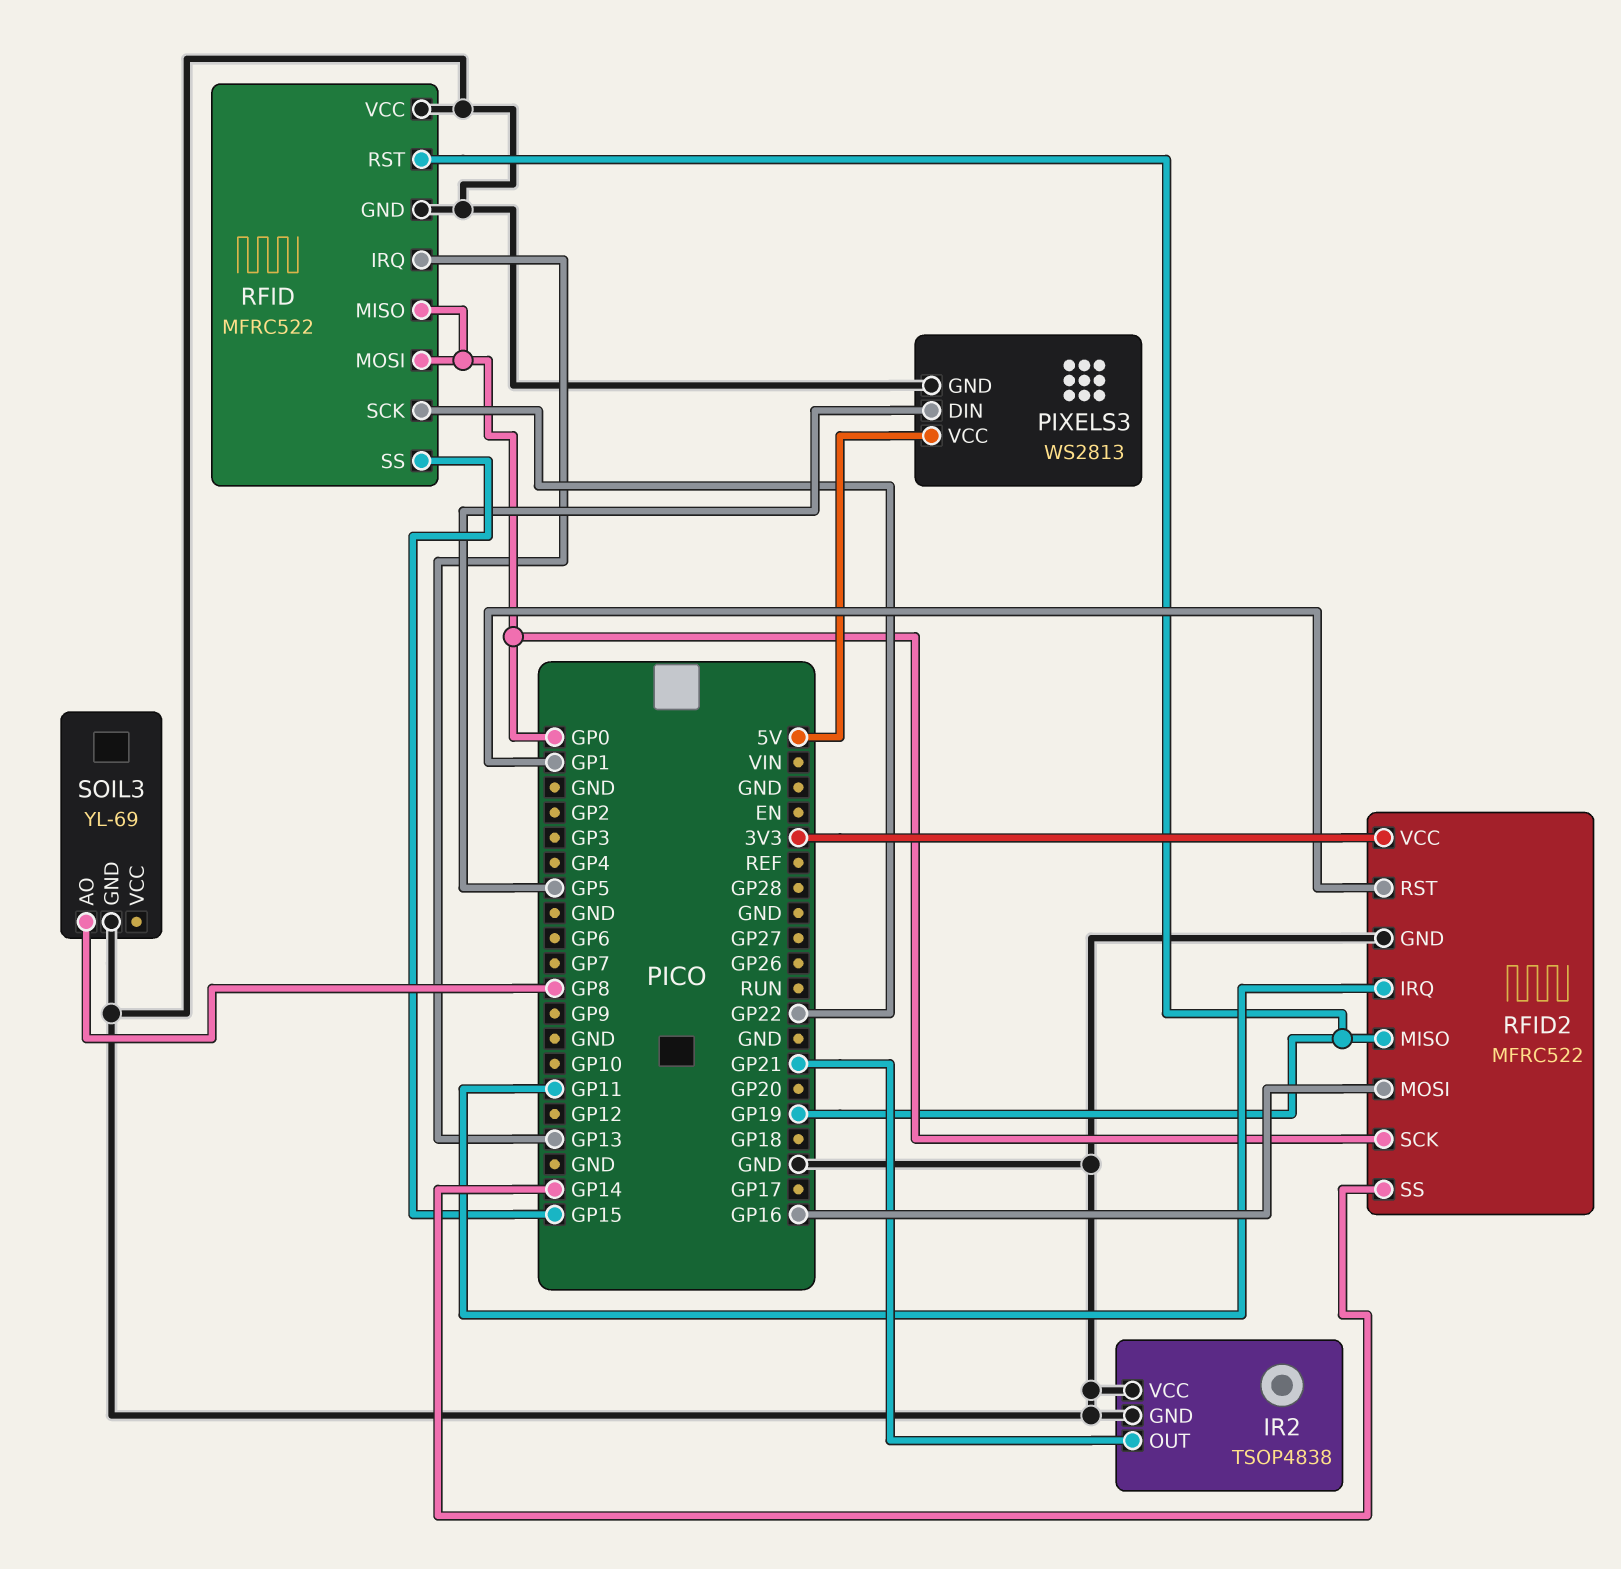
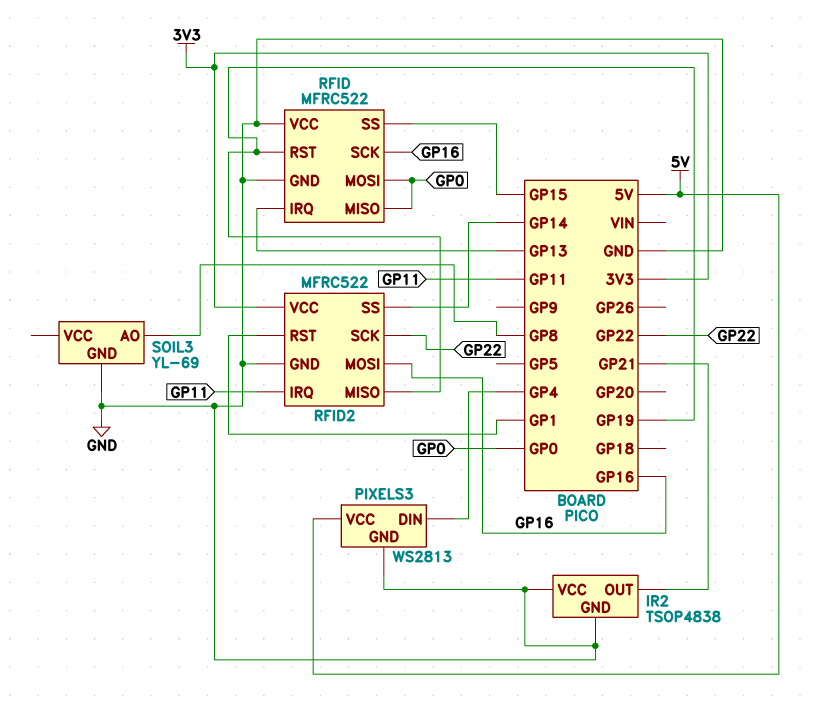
PIXELS3 pin DIN: GP5 -> GP4
RFID pin SCK: GP22 -> GP16
RFID2 pin SCK: GP0 -> GP22

